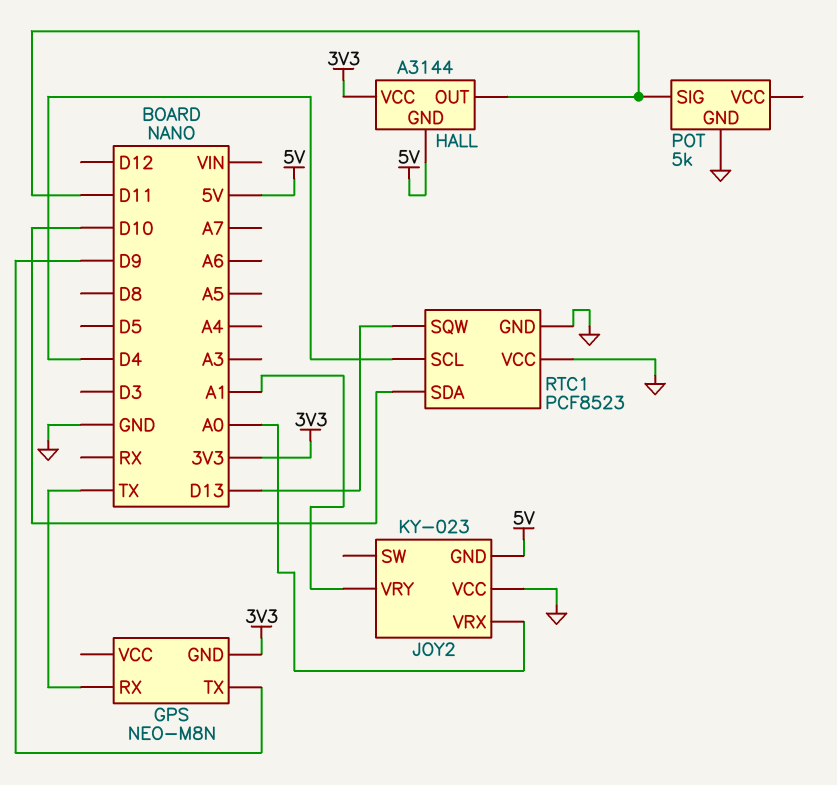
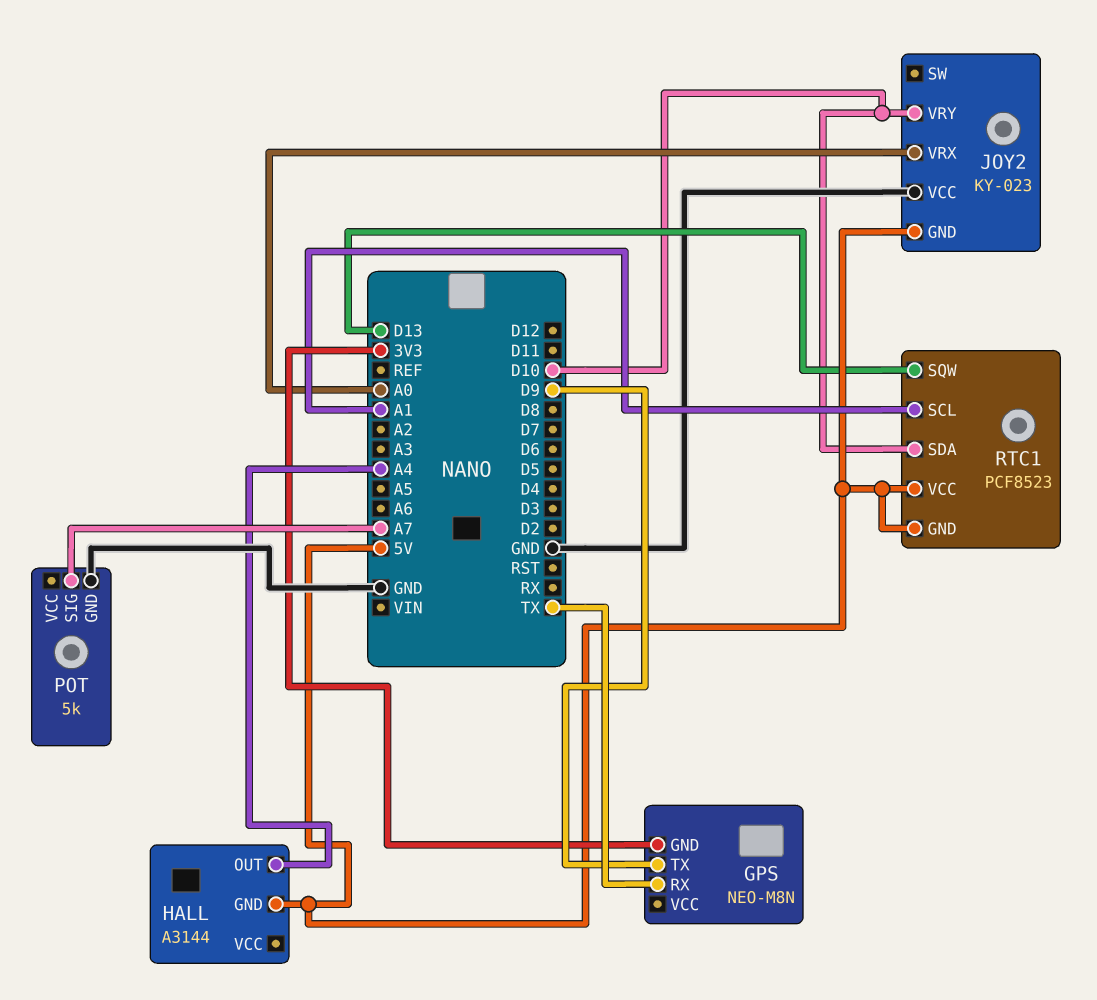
HALL pin OUT: D11 -> A4
HALL pin VCC: 3V3 -> none
JOY2 pin VRY: A1 -> D10
POT pin SIG: D11 -> A7
RTC1 pin GND: GND -> 5V
RTC1 pin SCL: D4 -> A1
RTC1 pin VCC: GND -> 5V

